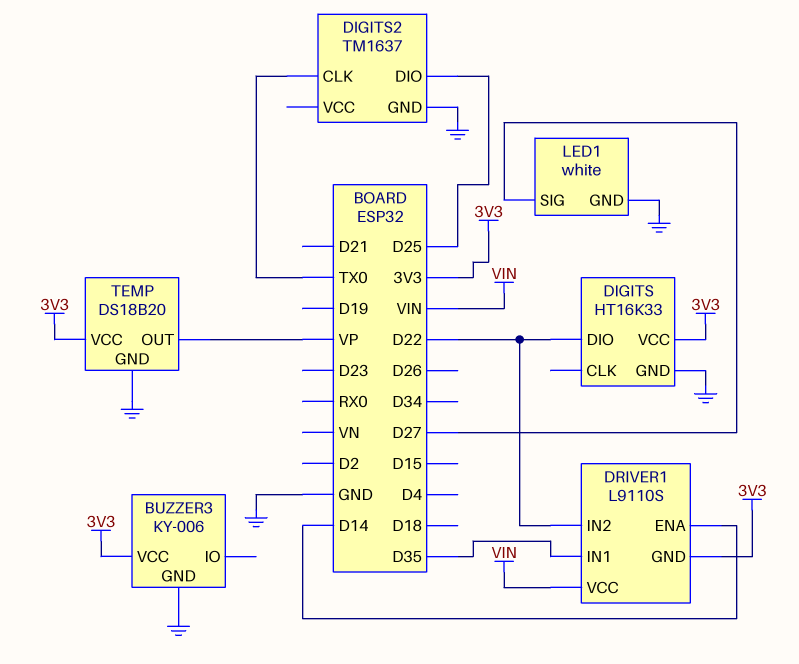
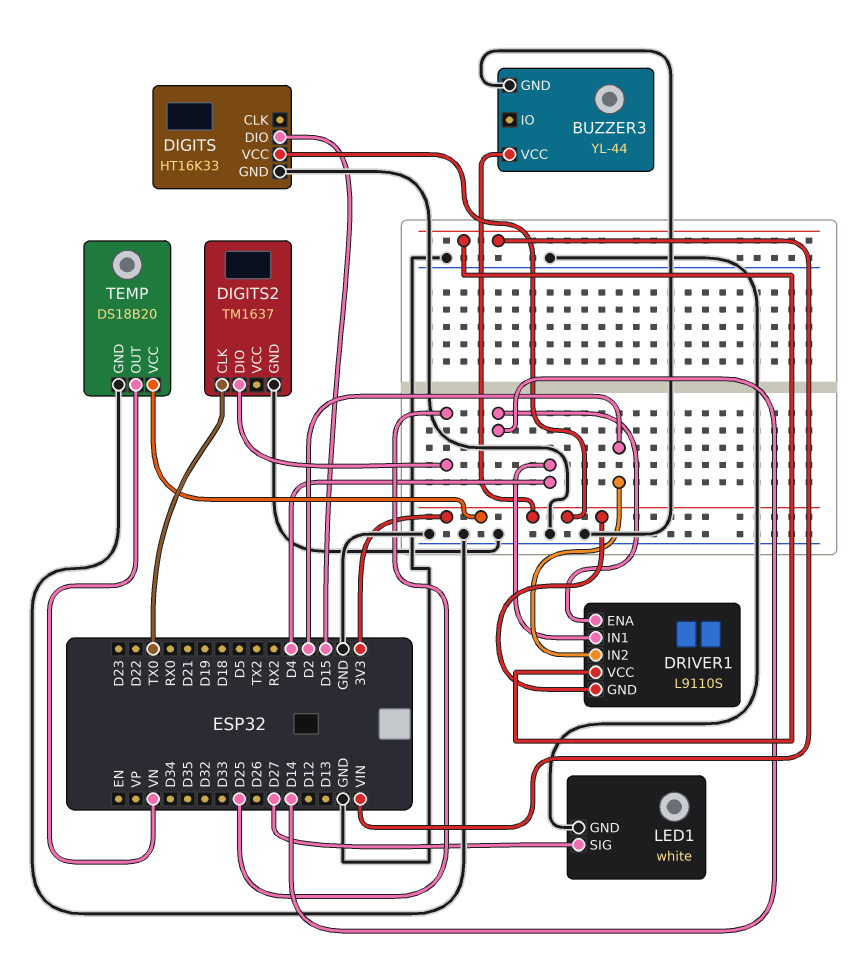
BUZZER3: KY-006 -> YL-44
DIGITS pin DIO: D22 -> D15
DRIVER1 pin IN1: D35 -> D4
DRIVER1 pin IN2: D22 -> D2
TEMP pin OUT: VP -> VN

